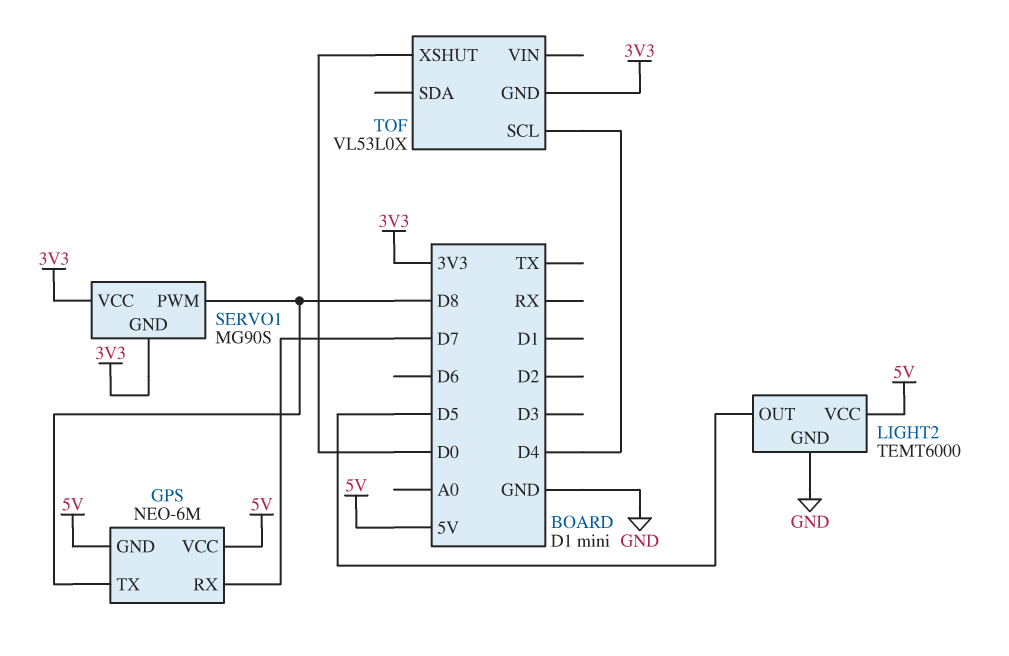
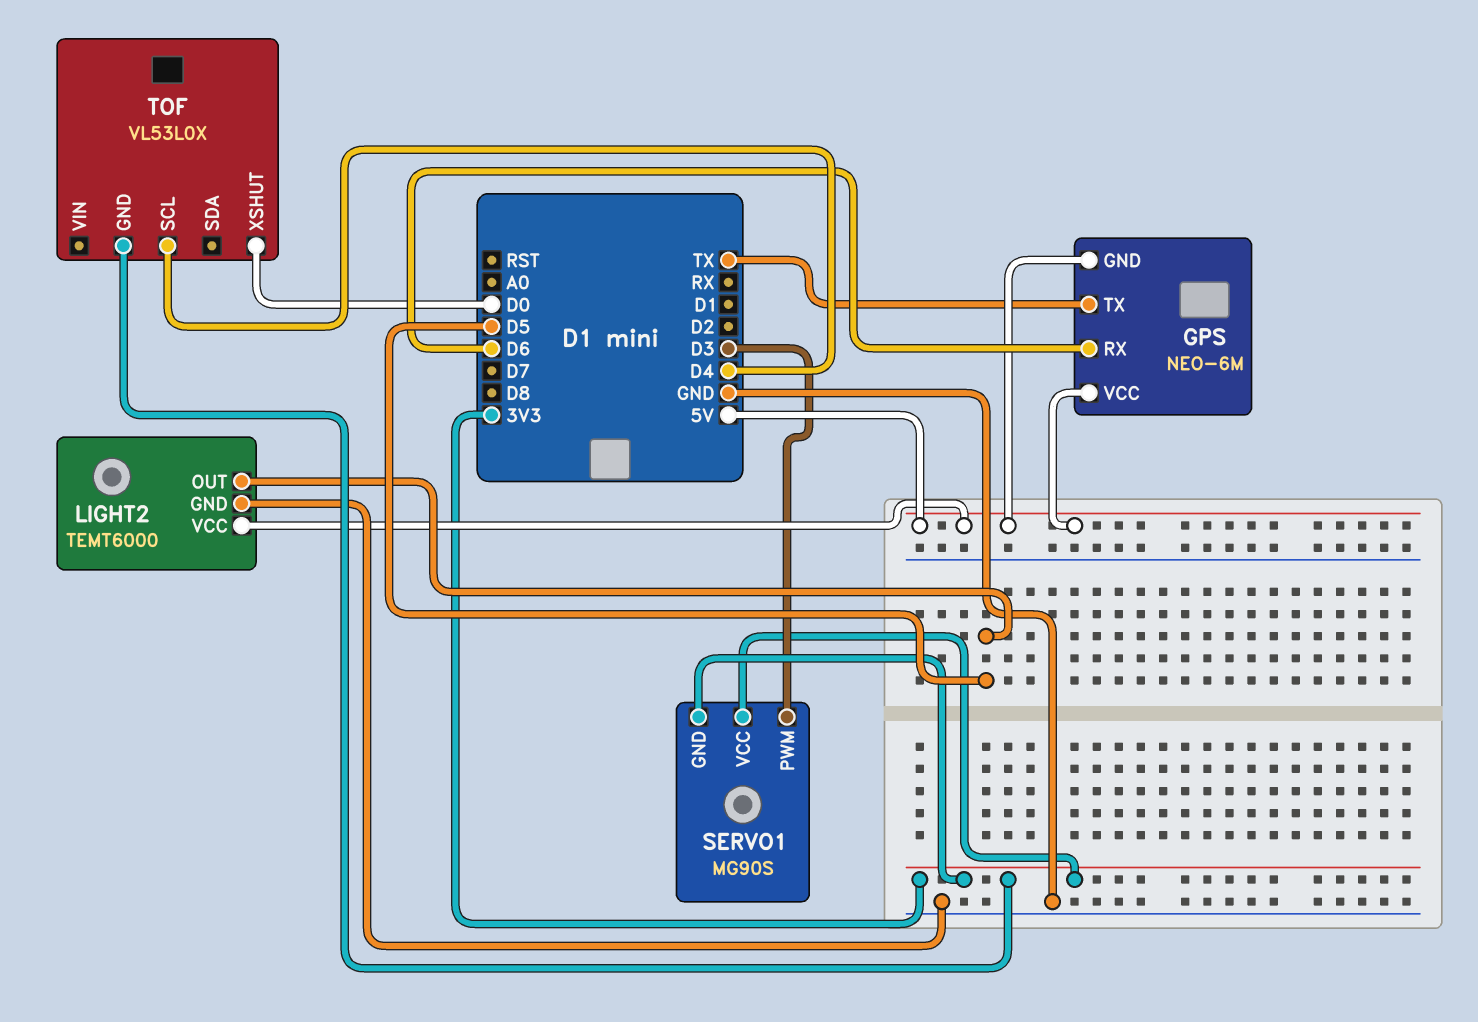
GPS pin RX: D7 -> D6
GPS pin TX: D8 -> TX
SERVO1 pin PWM: D8 -> D3

